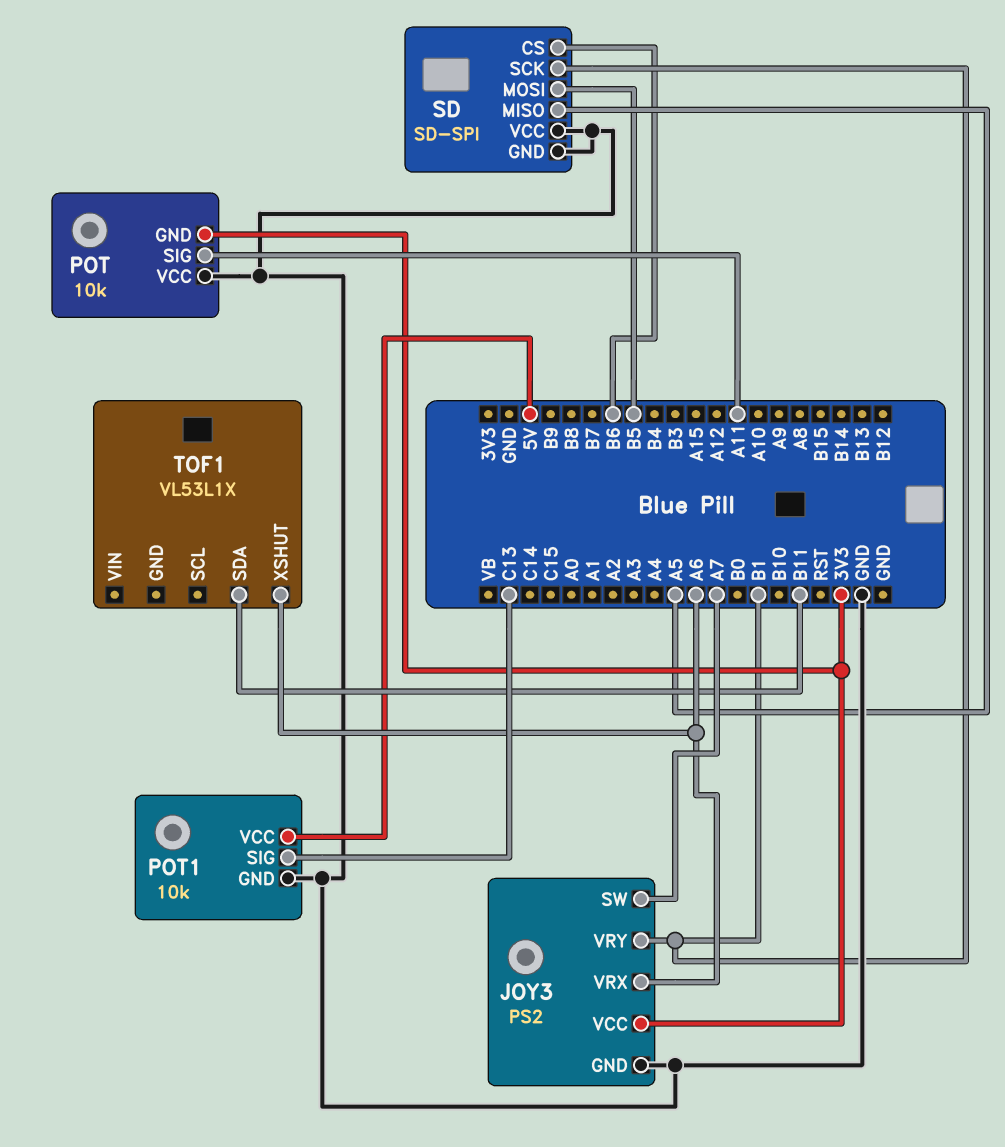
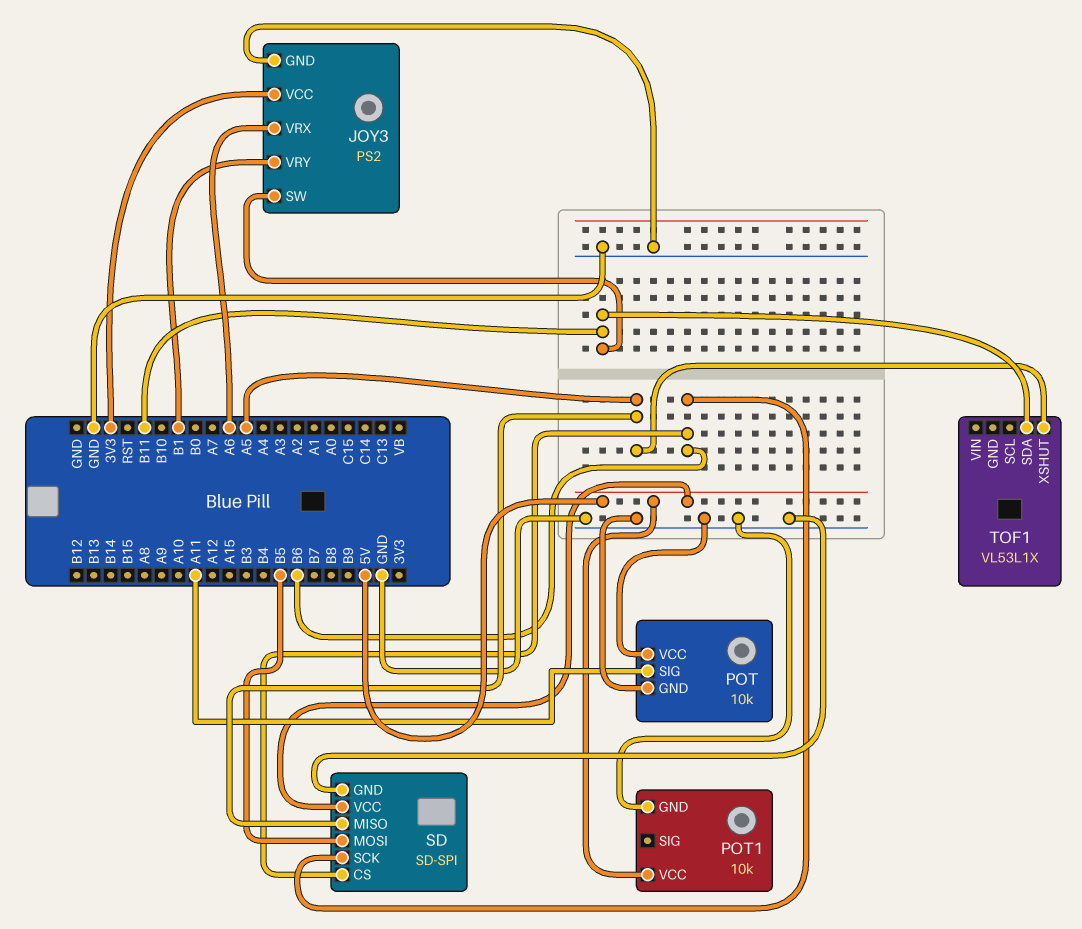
JOY3 pin SW: A7 -> B11
POT pin GND: 3V3 -> GND
POT1 pin SIG: C13 -> none
SD pin SCK: B1 -> B6
SD pin VCC: GND -> 5V
TOF1 pin XSHUT: A6 -> A5

